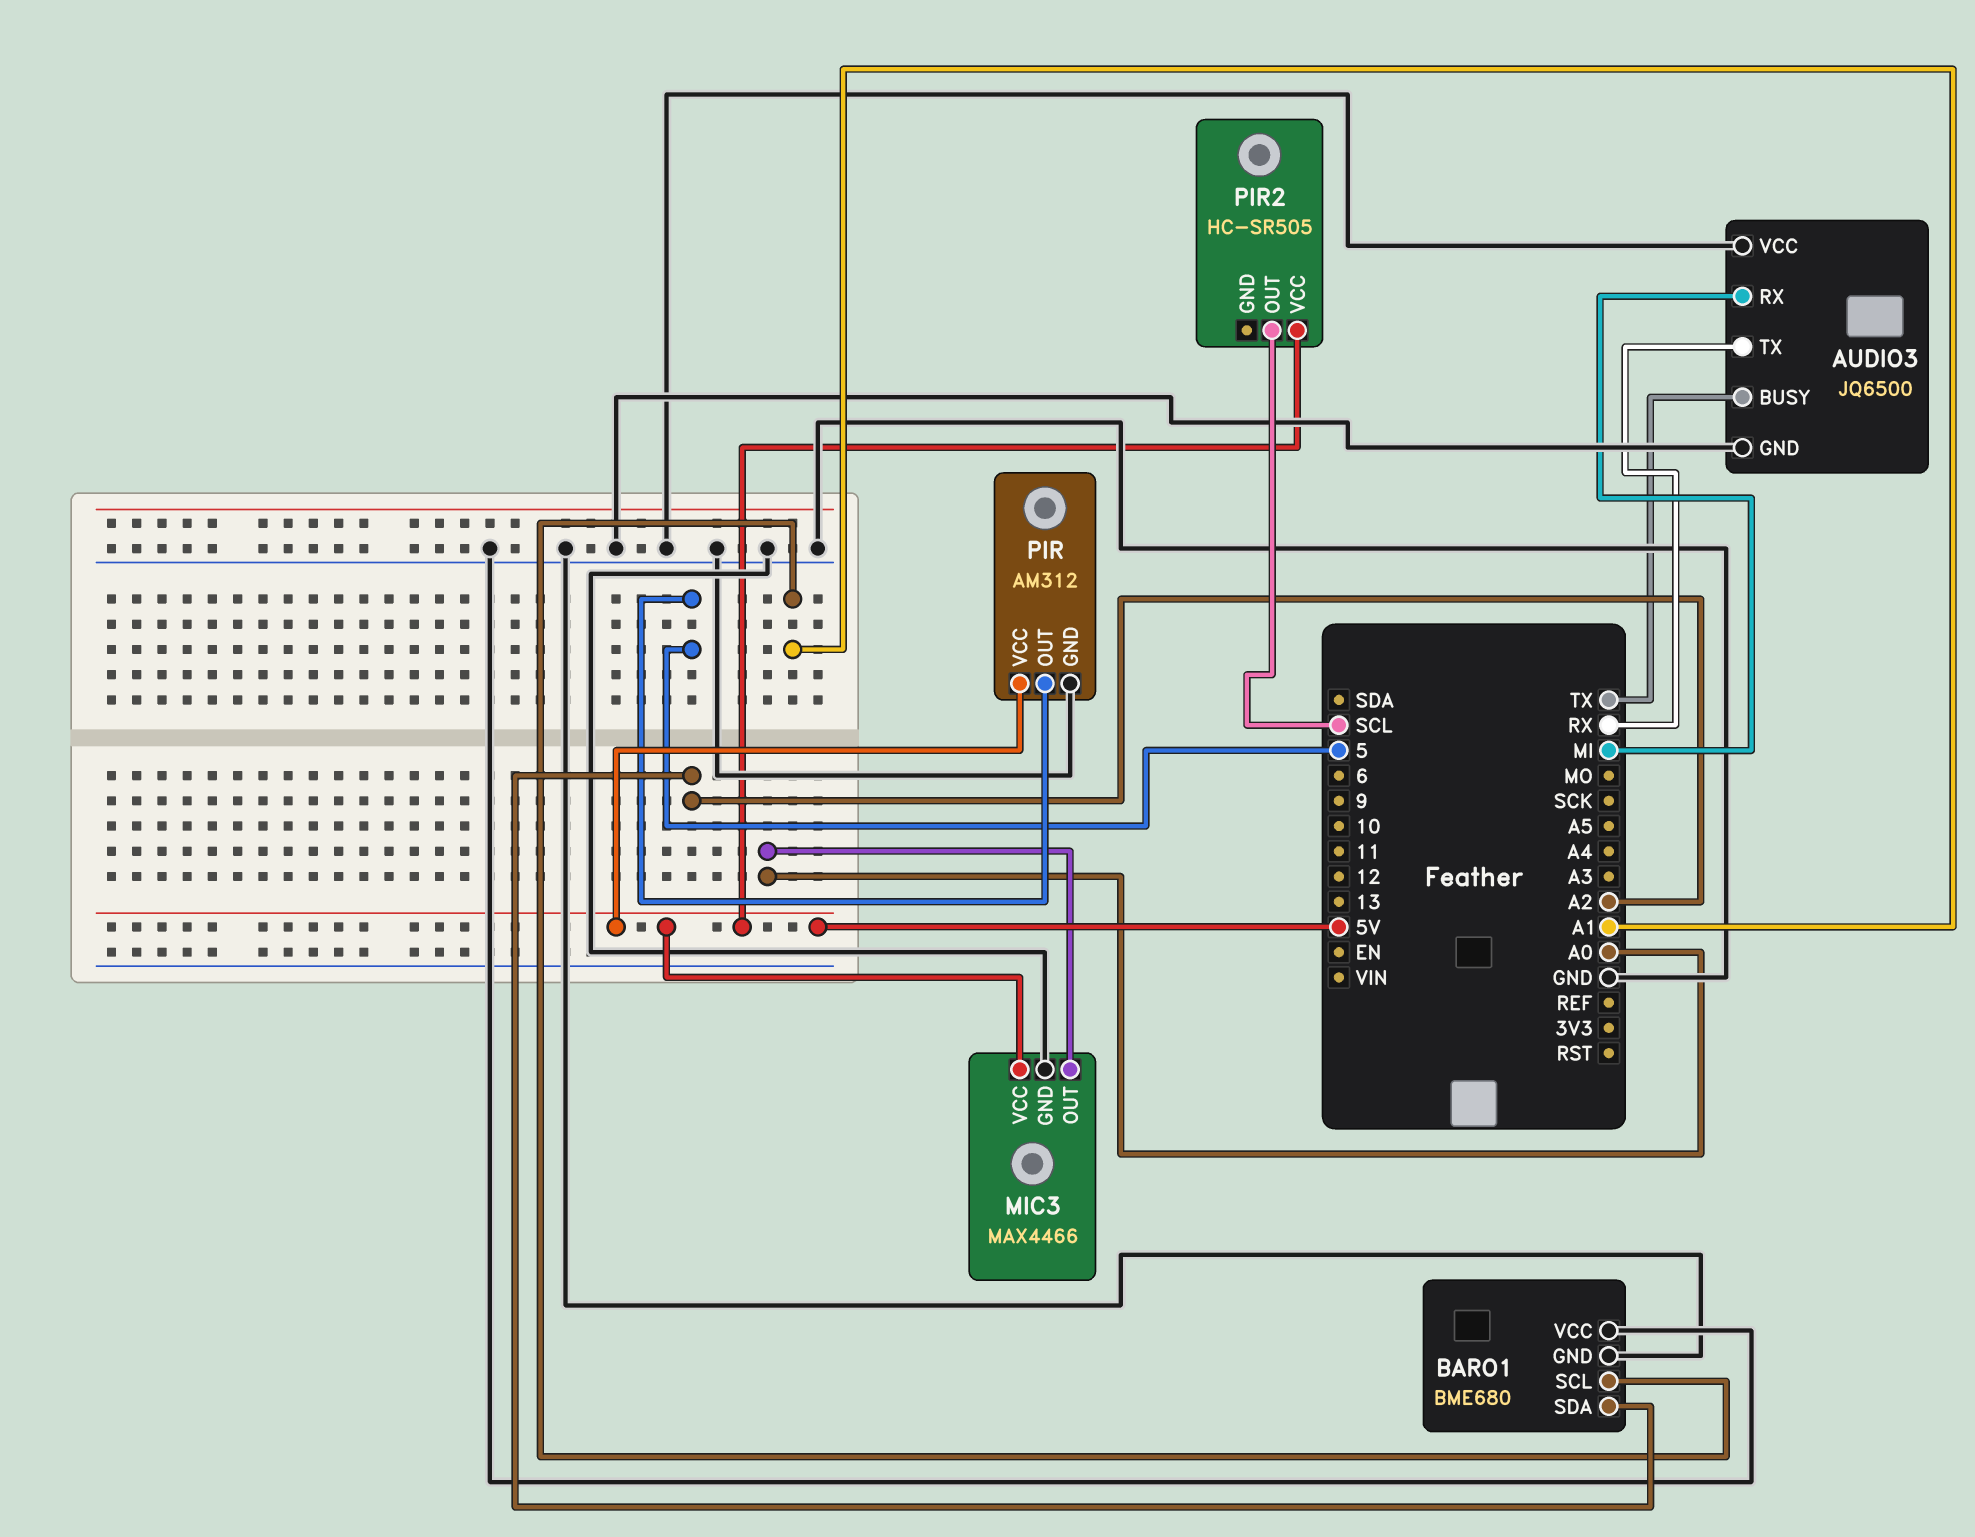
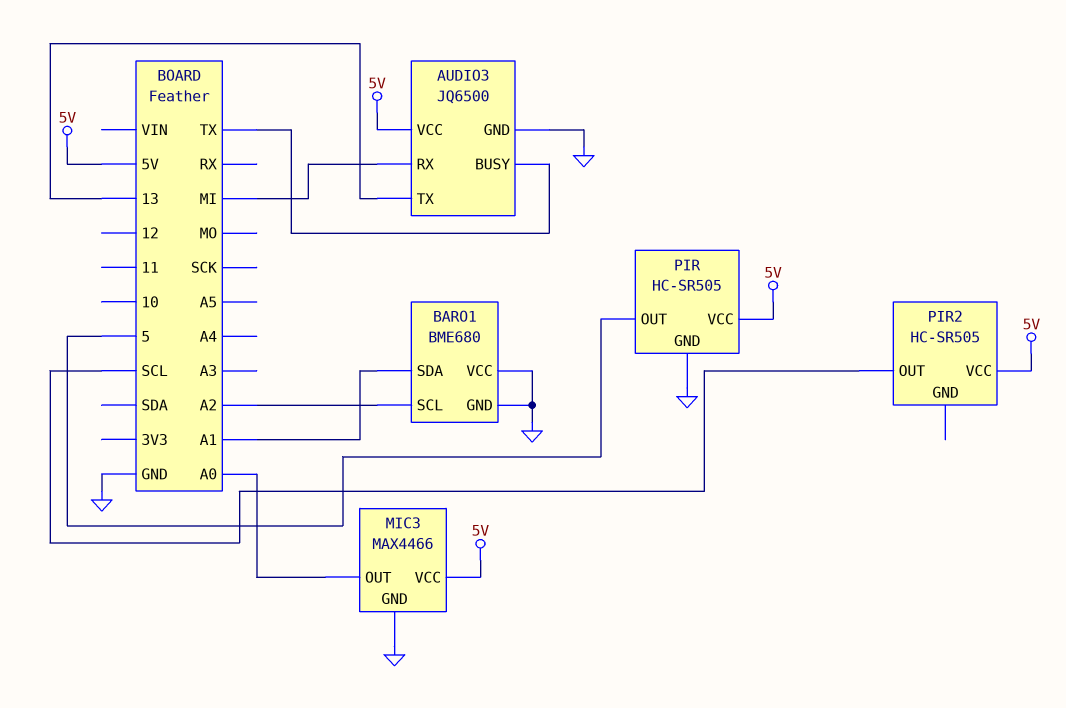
AUDIO3 pin TX: RX -> 13
AUDIO3 pin VCC: GND -> 5V
BARO1 pin SCL: A1 -> A2
BARO1 pin SDA: A2 -> A1
PIR: AM312 -> HC-SR505

